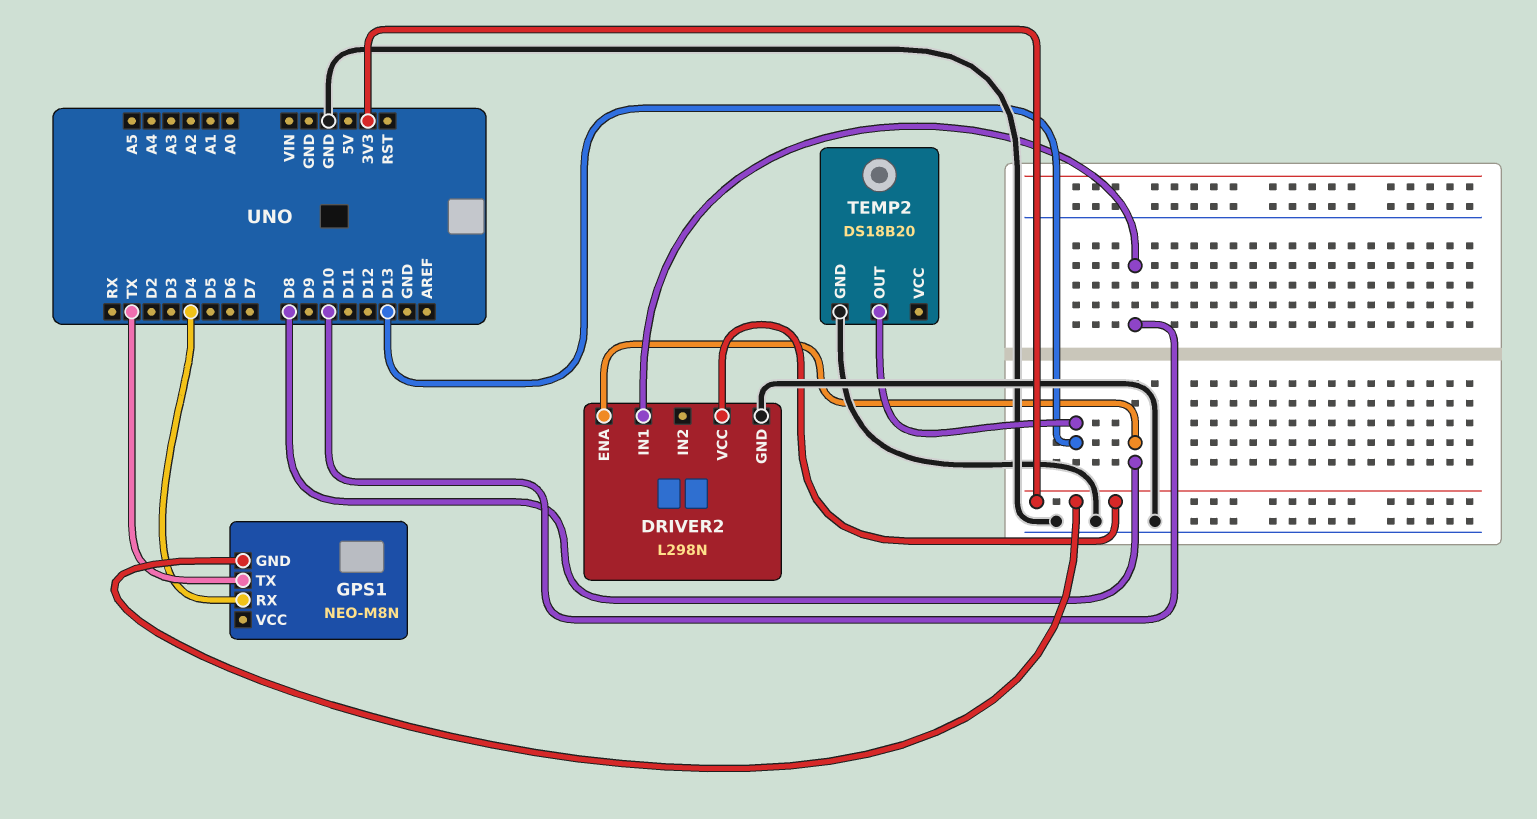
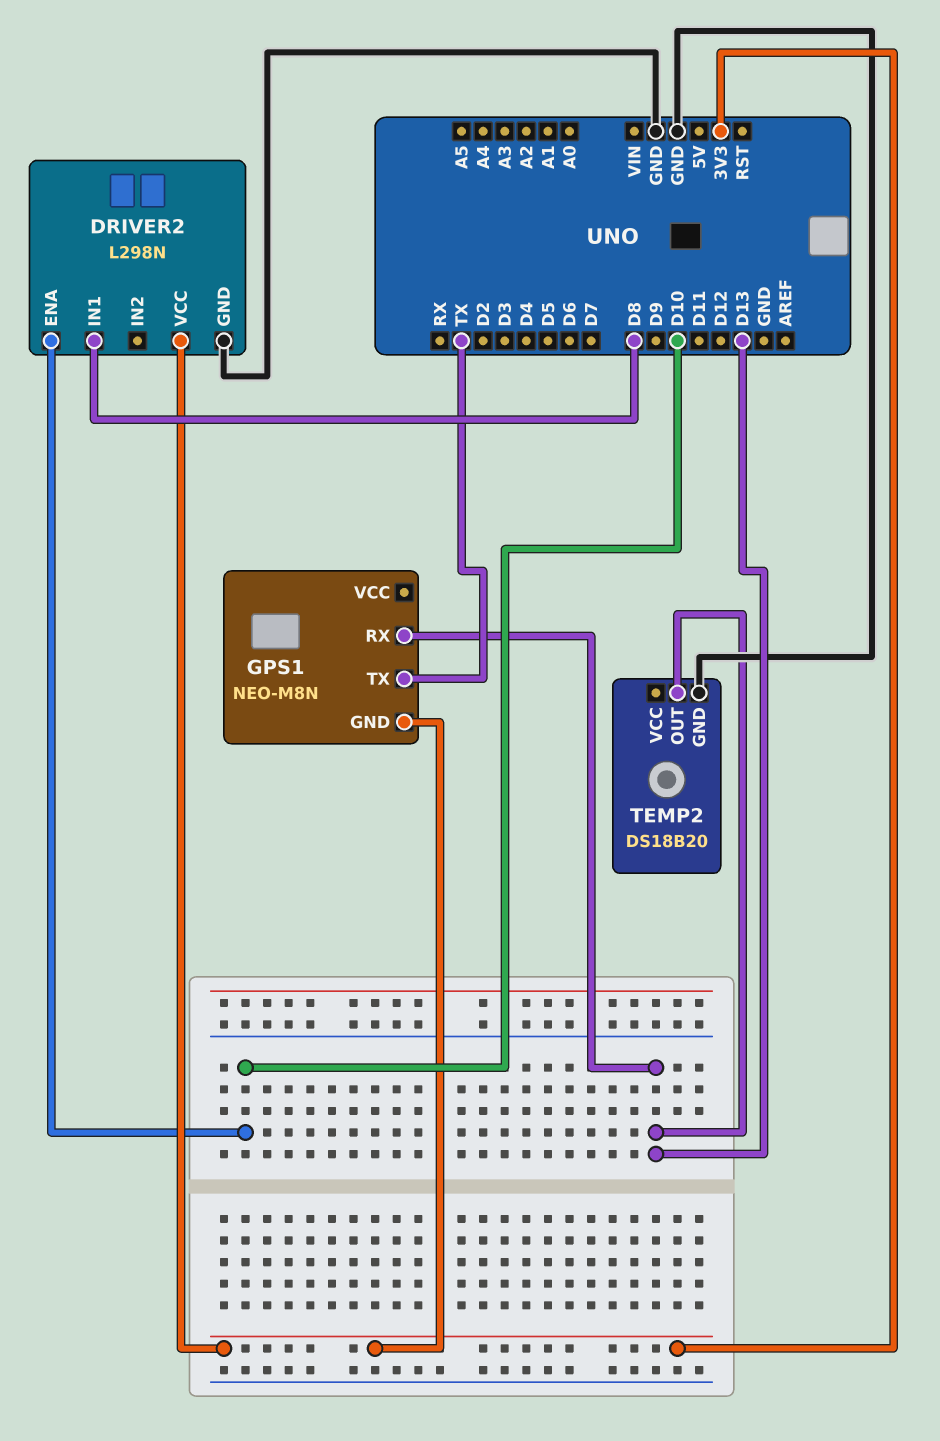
DRIVER2 pin ENA: D8 -> D10
DRIVER2 pin IN1: D10 -> D8
GPS1 pin RX: D4 -> D13

